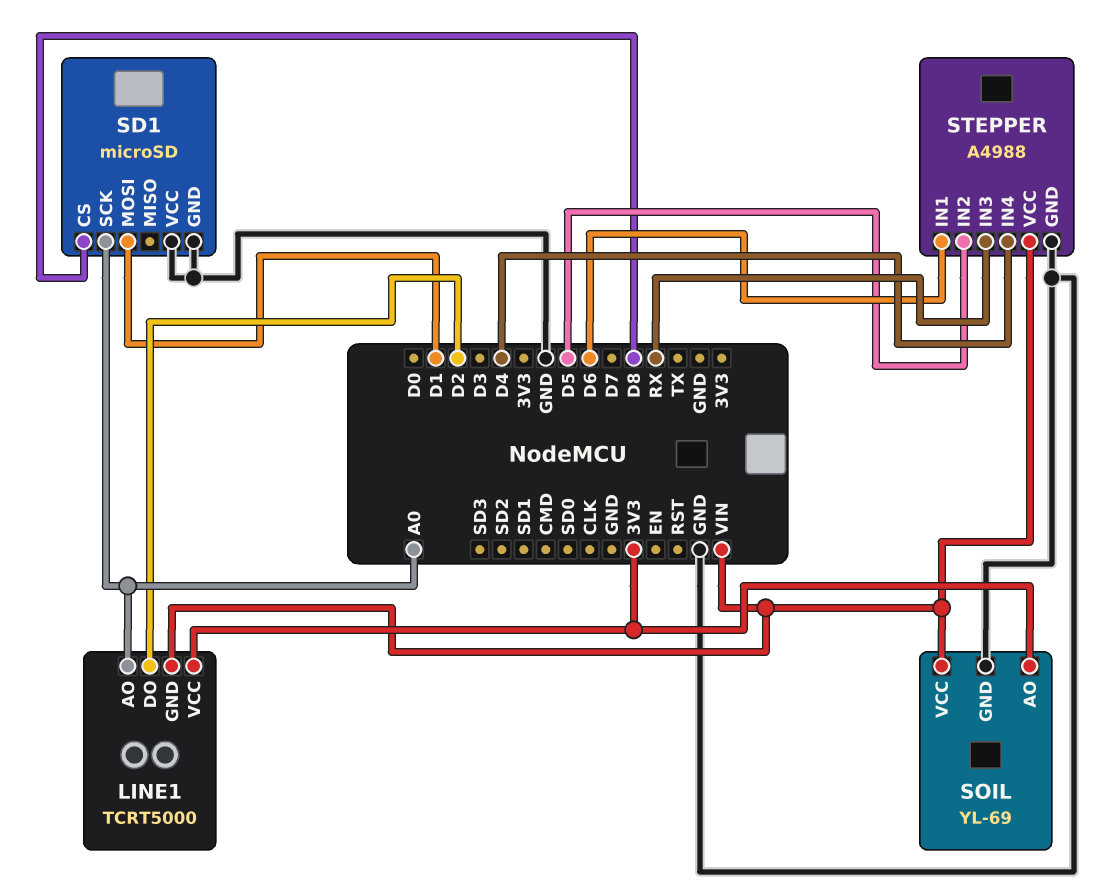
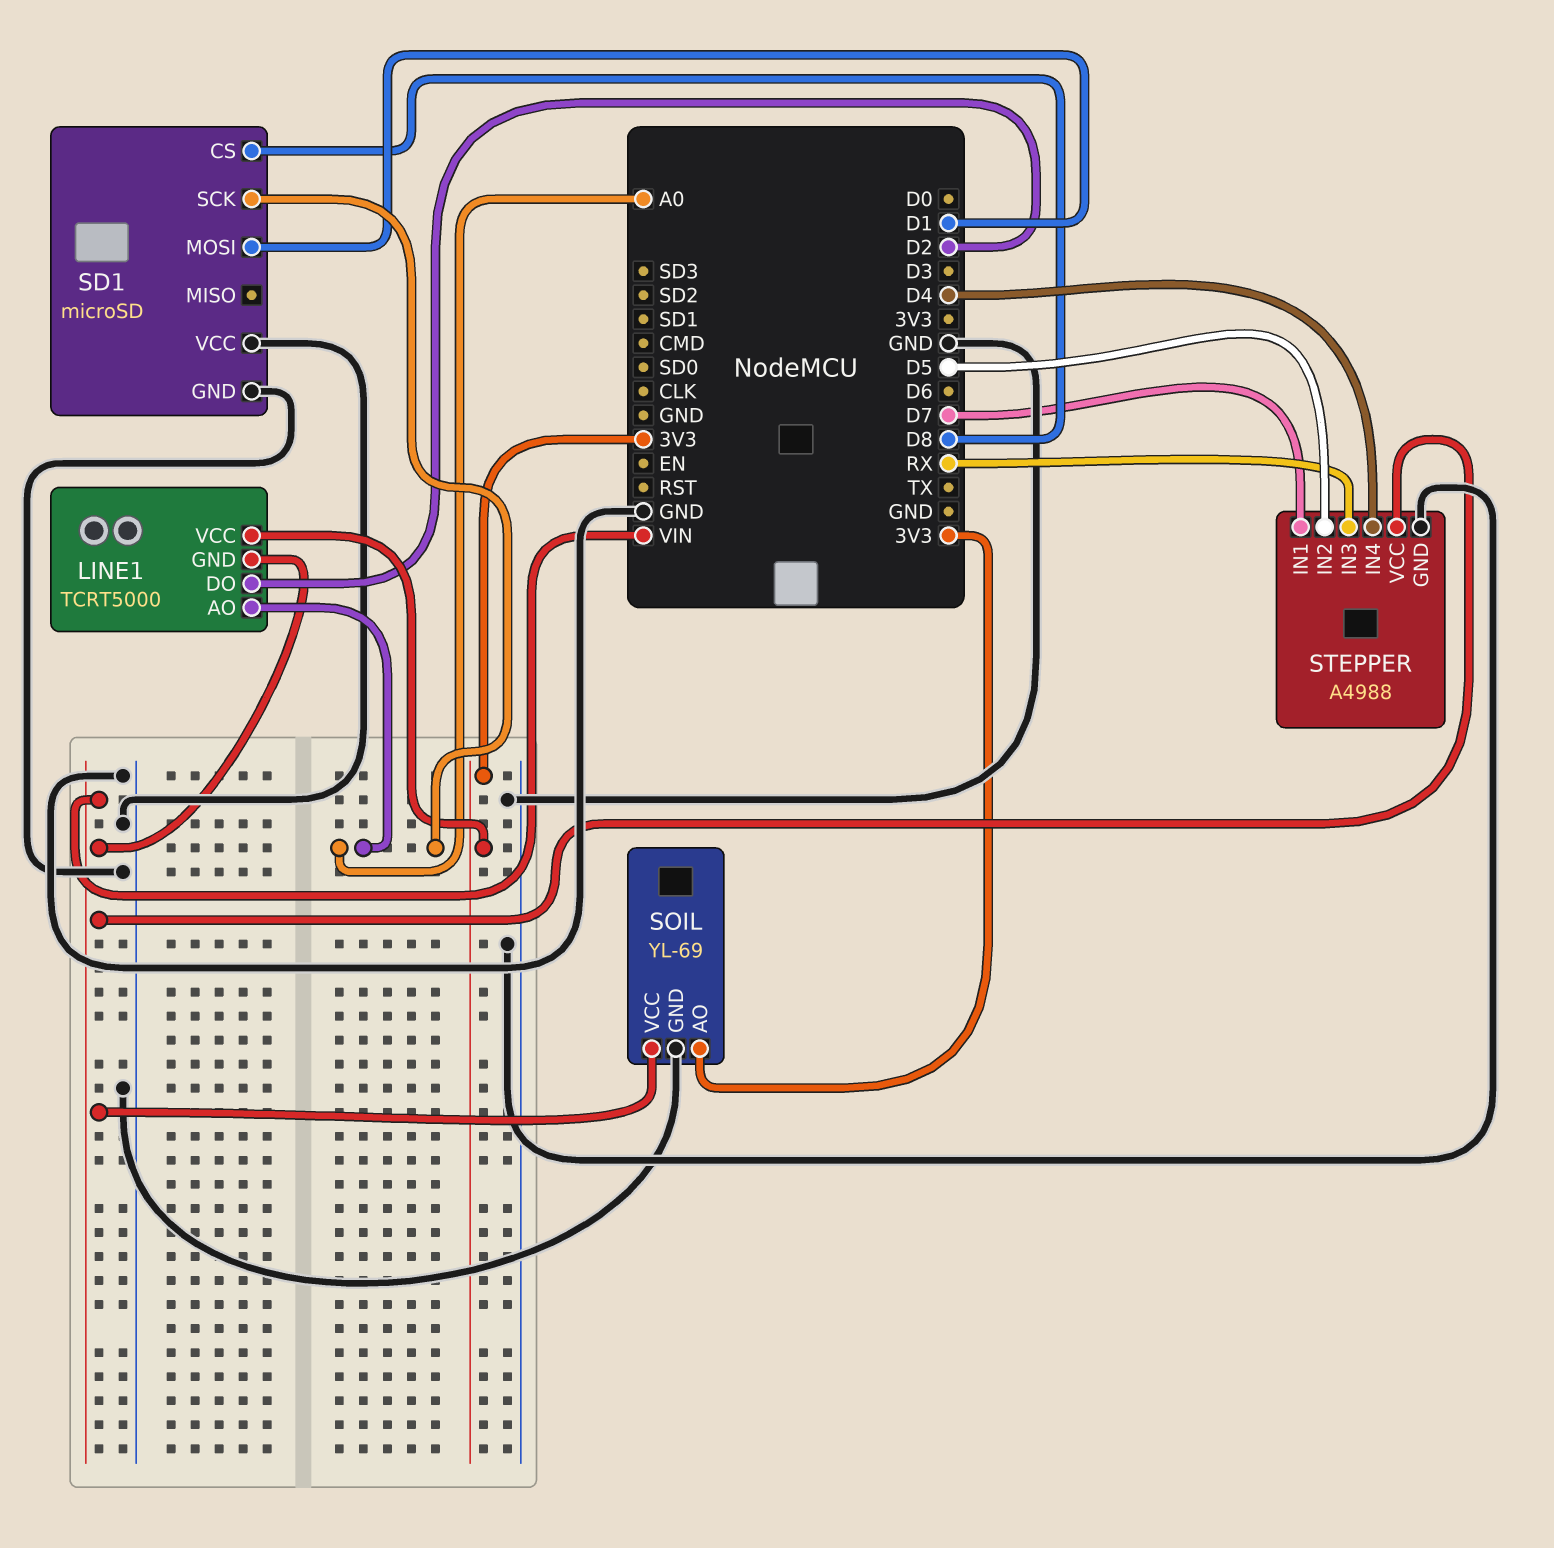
STEPPER pin IN1: D6 -> D7

